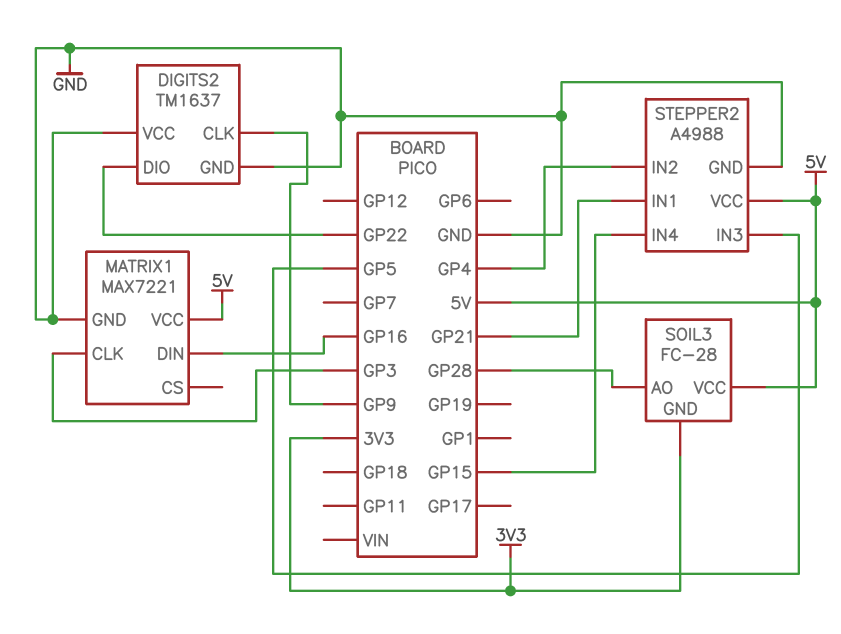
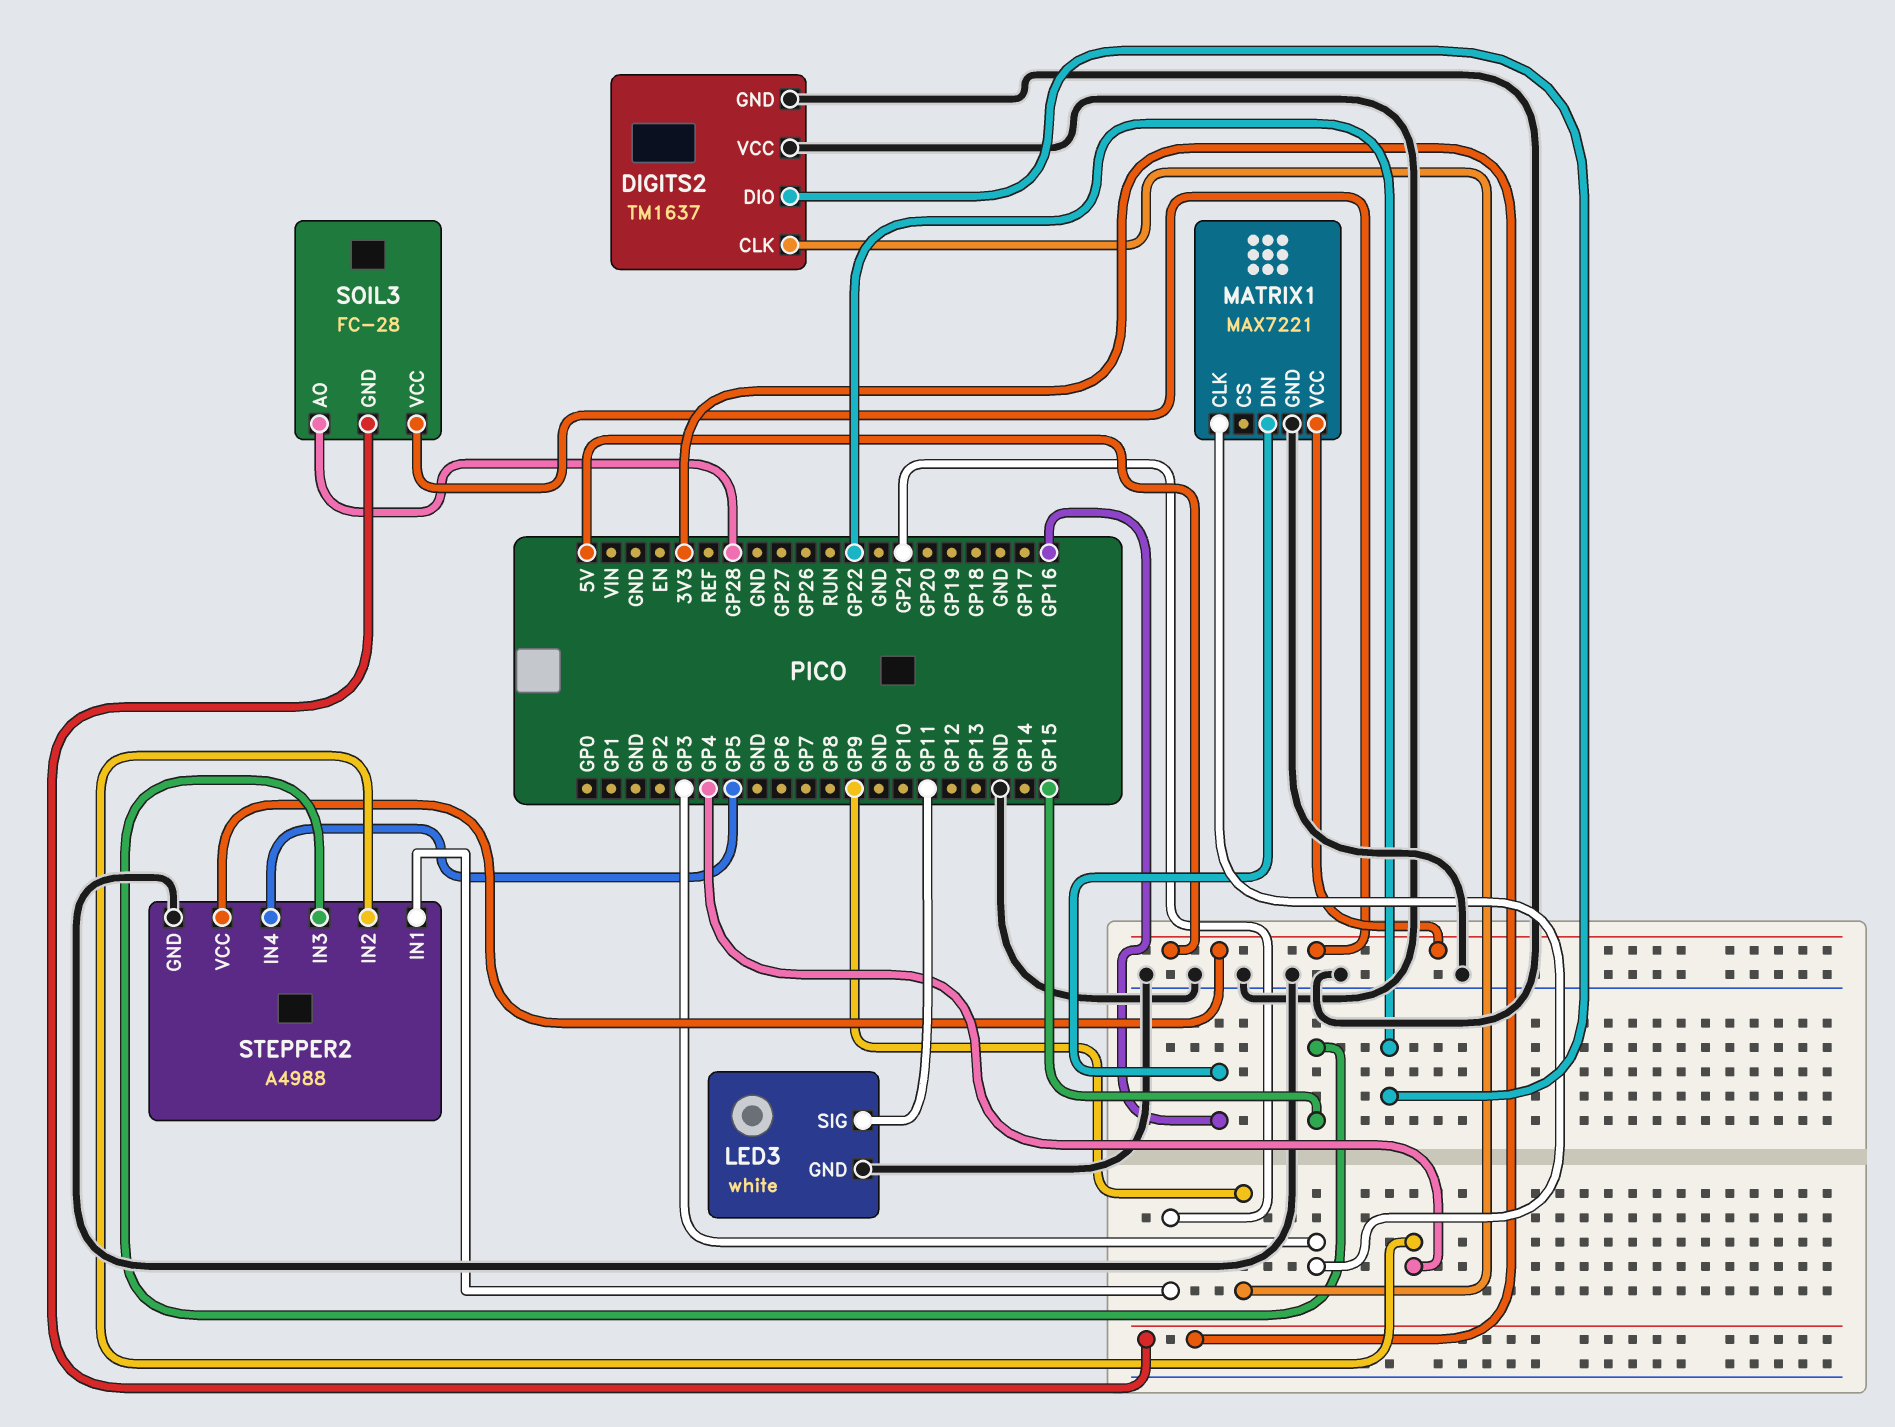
LED3: none -> white
LED3 pin GND: none -> GND
LED3 pin SIG: none -> GP11
STEPPER2 pin IN3: GP5 -> GP15
STEPPER2 pin IN4: GP15 -> GP5

